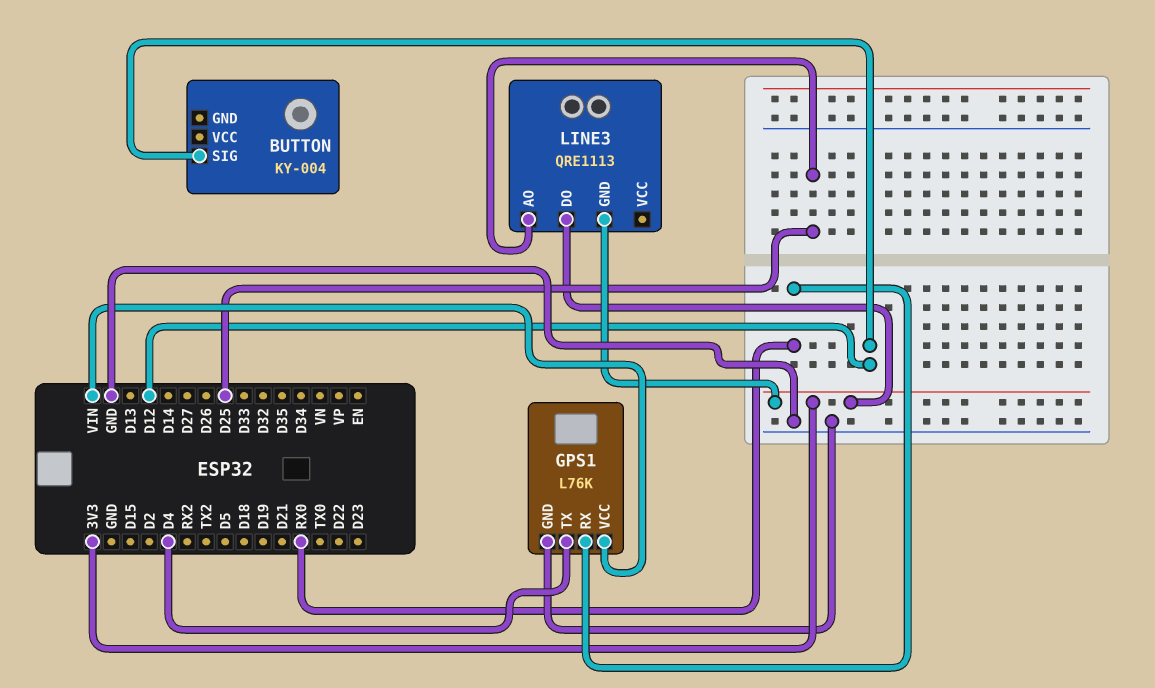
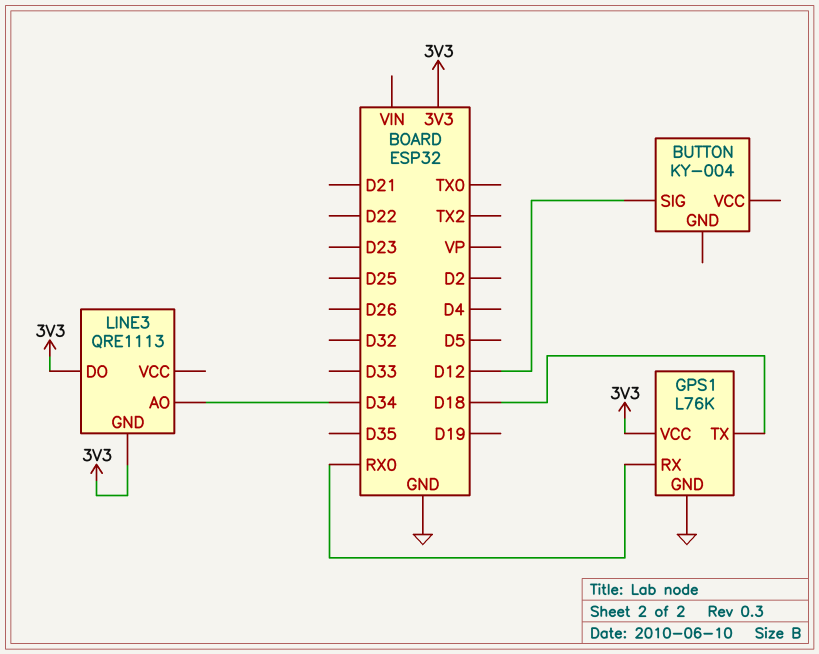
GPS1 pin TX: D4 -> D18
GPS1 pin VCC: VIN -> 3V3
LINE3 pin AO: D25 -> D34

